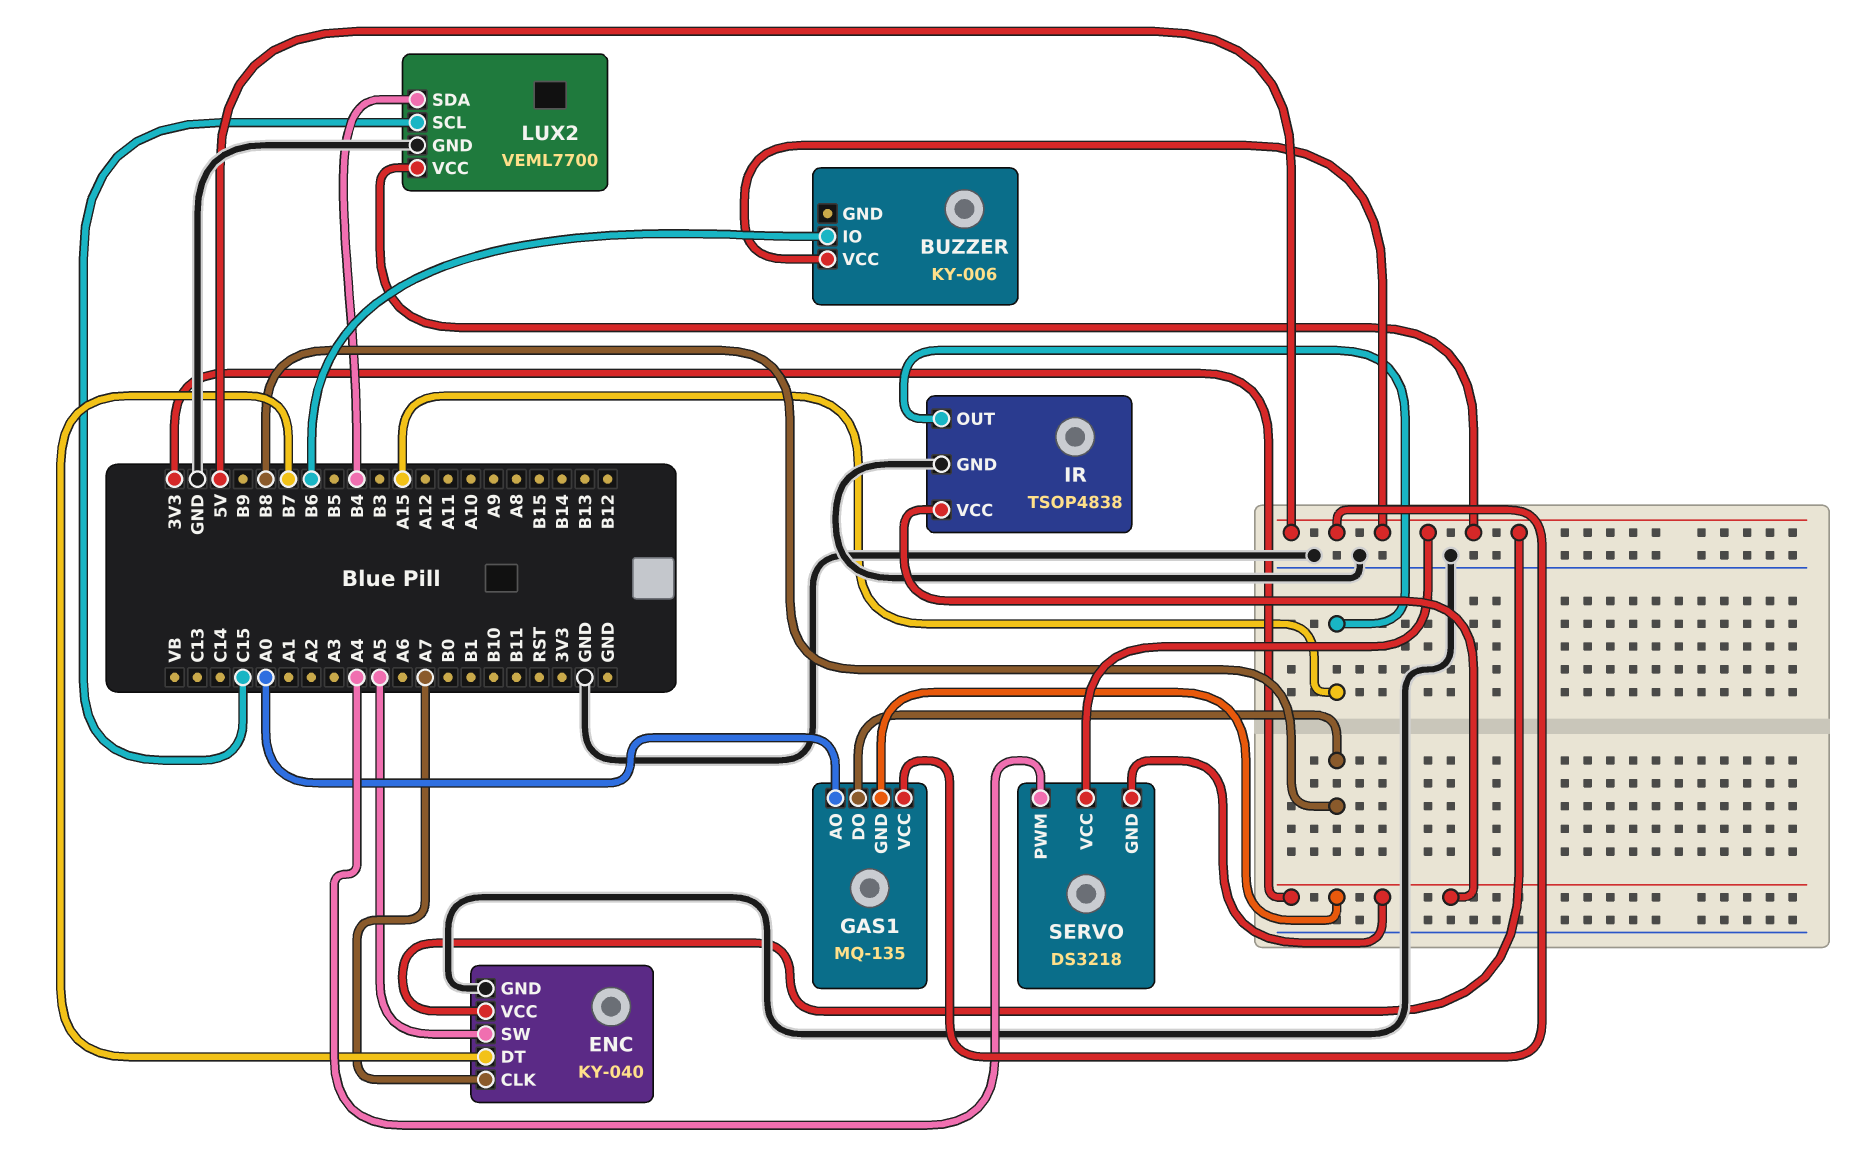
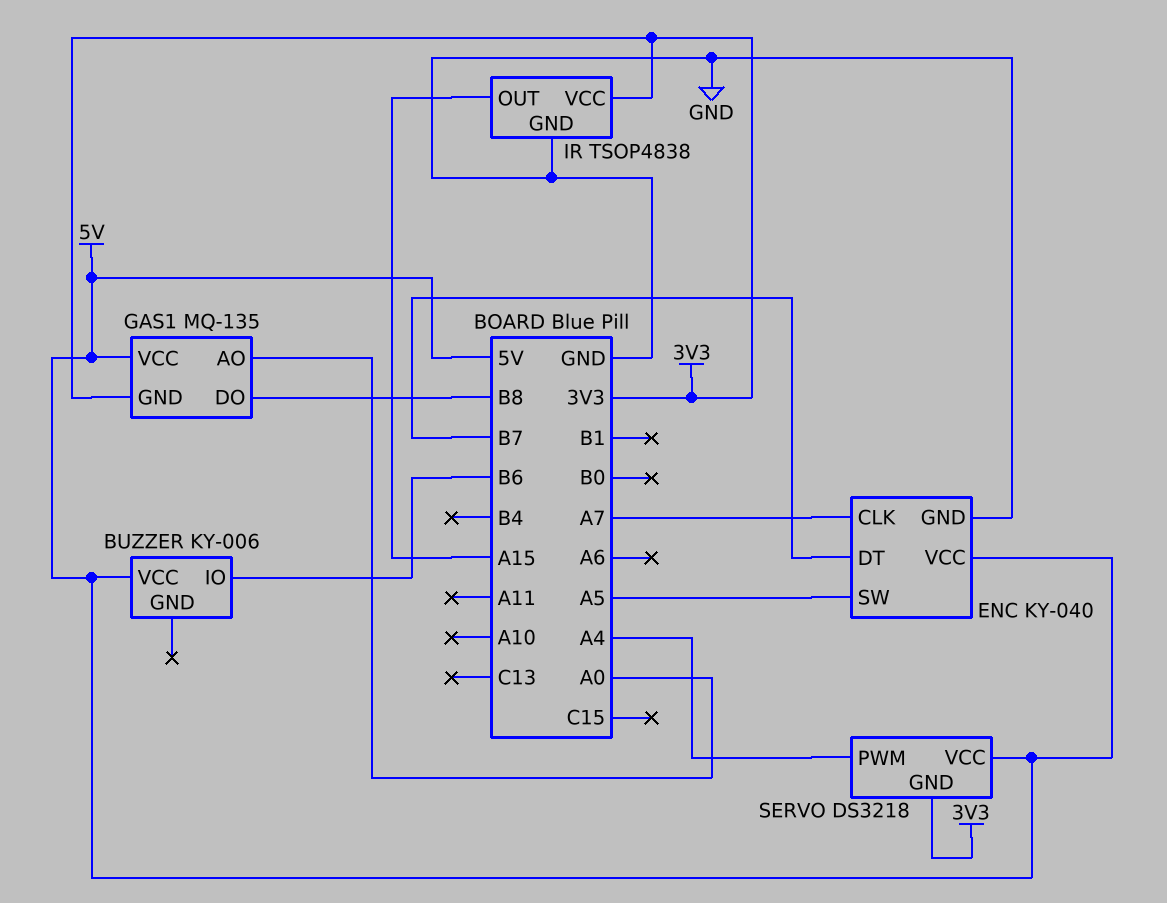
LUX2: VEML7700 -> none
LUX2 pin GND: GND -> none
LUX2 pin SCL: C15 -> none
LUX2 pin SDA: B4 -> none
LUX2 pin VCC: 5V -> none

